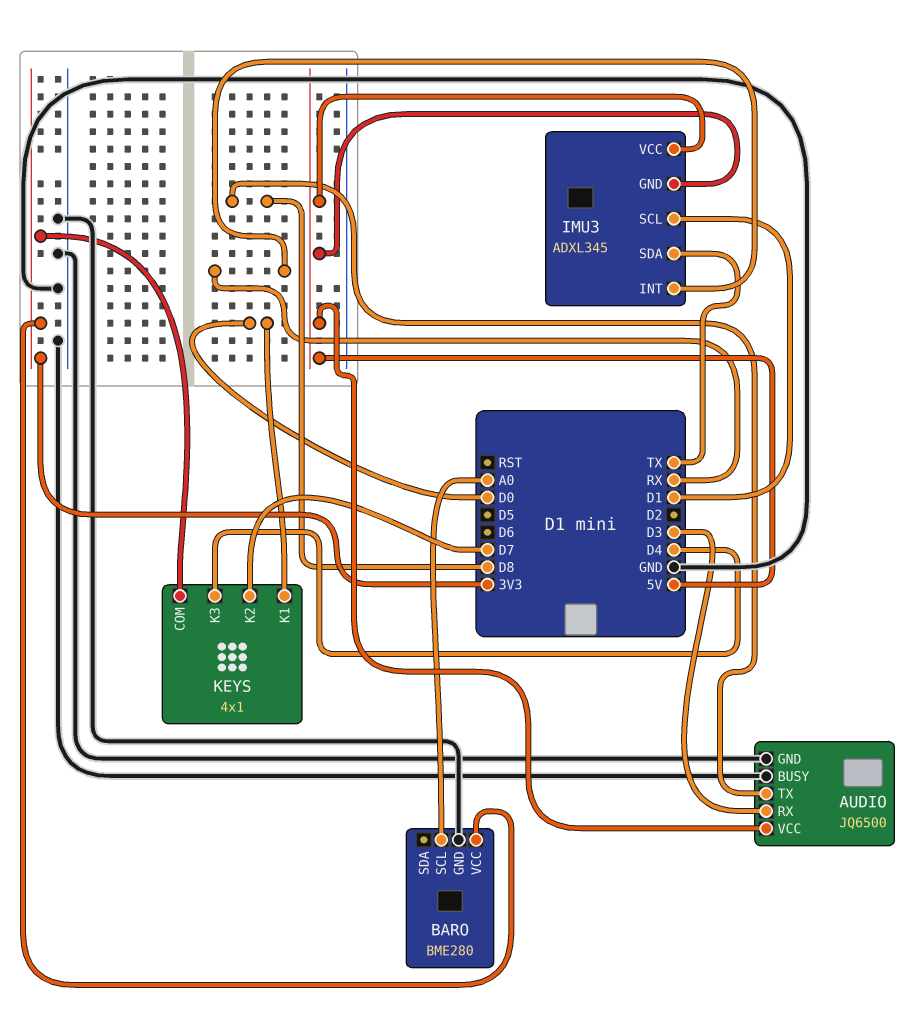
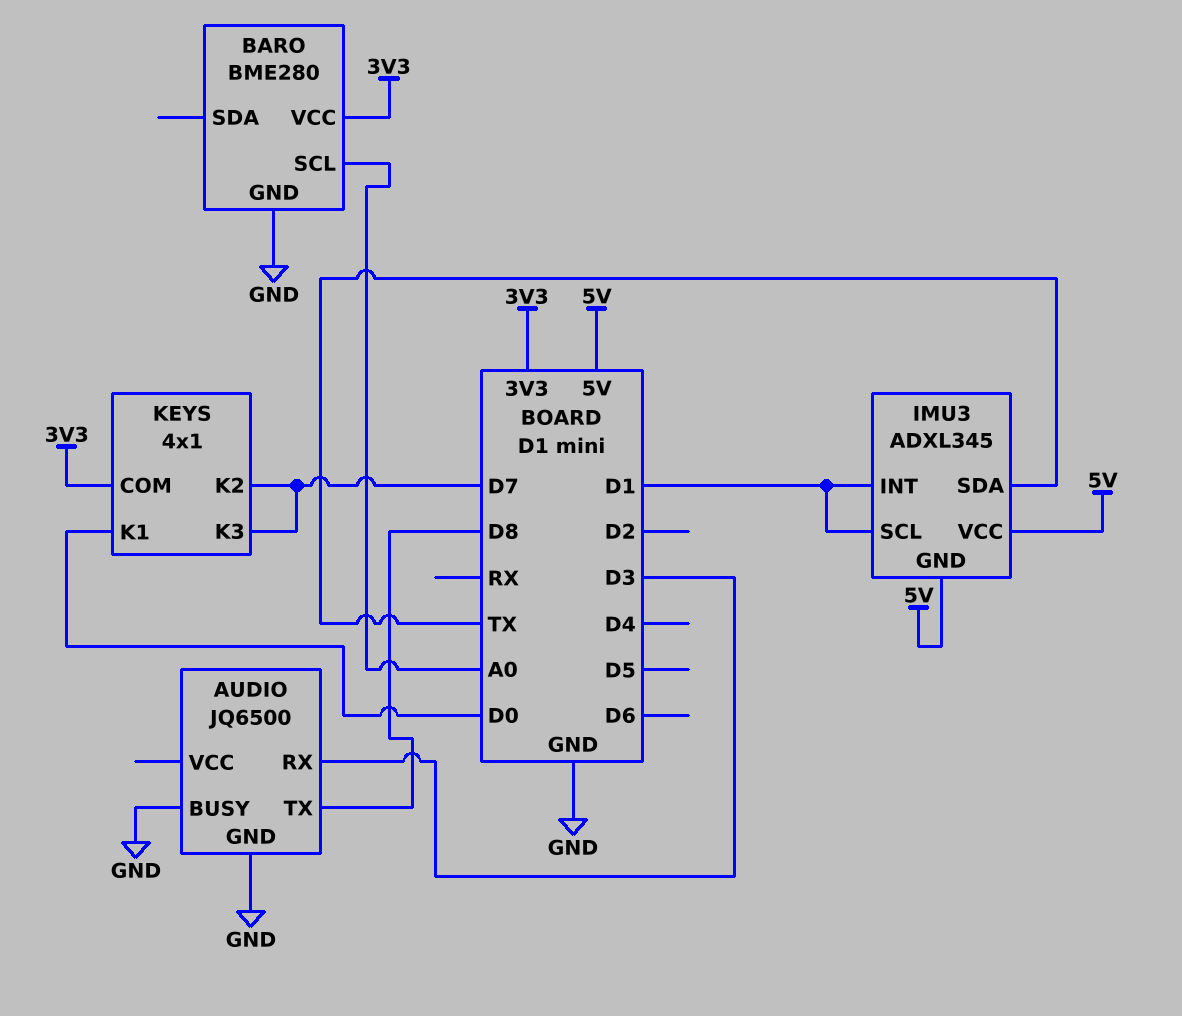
AUDIO pin VCC: 5V -> none
IMU3 pin INT: RX -> D1
KEYS pin K3: D4 -> D7

